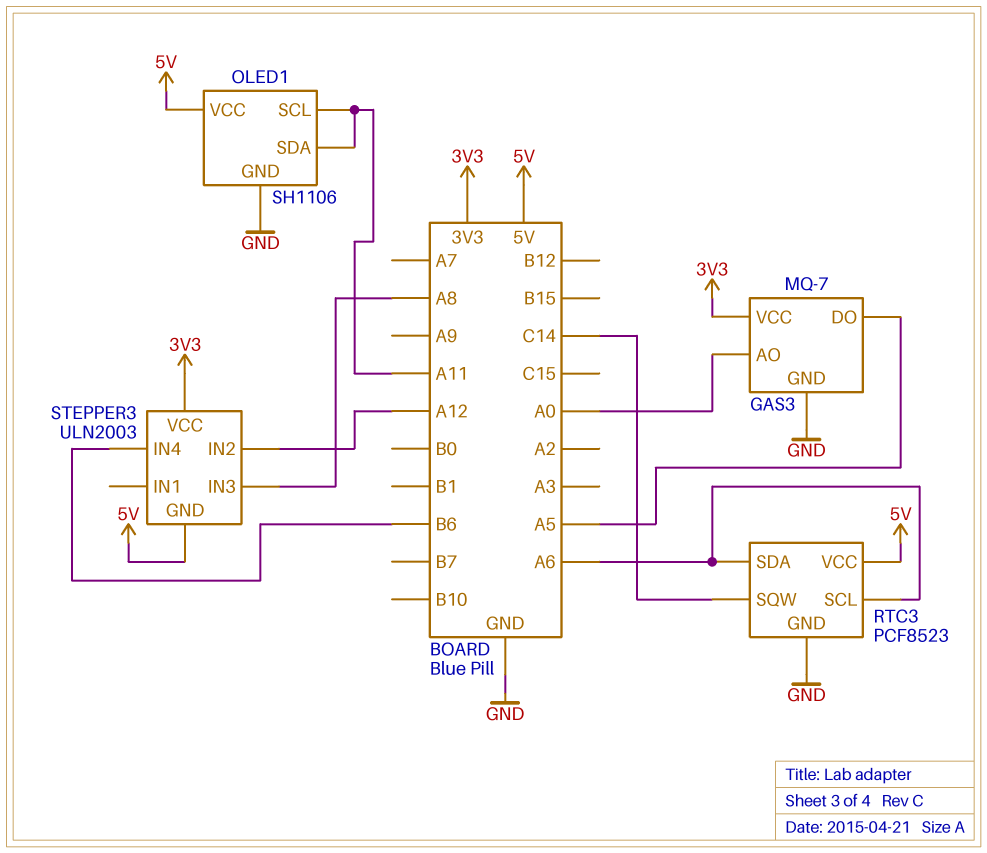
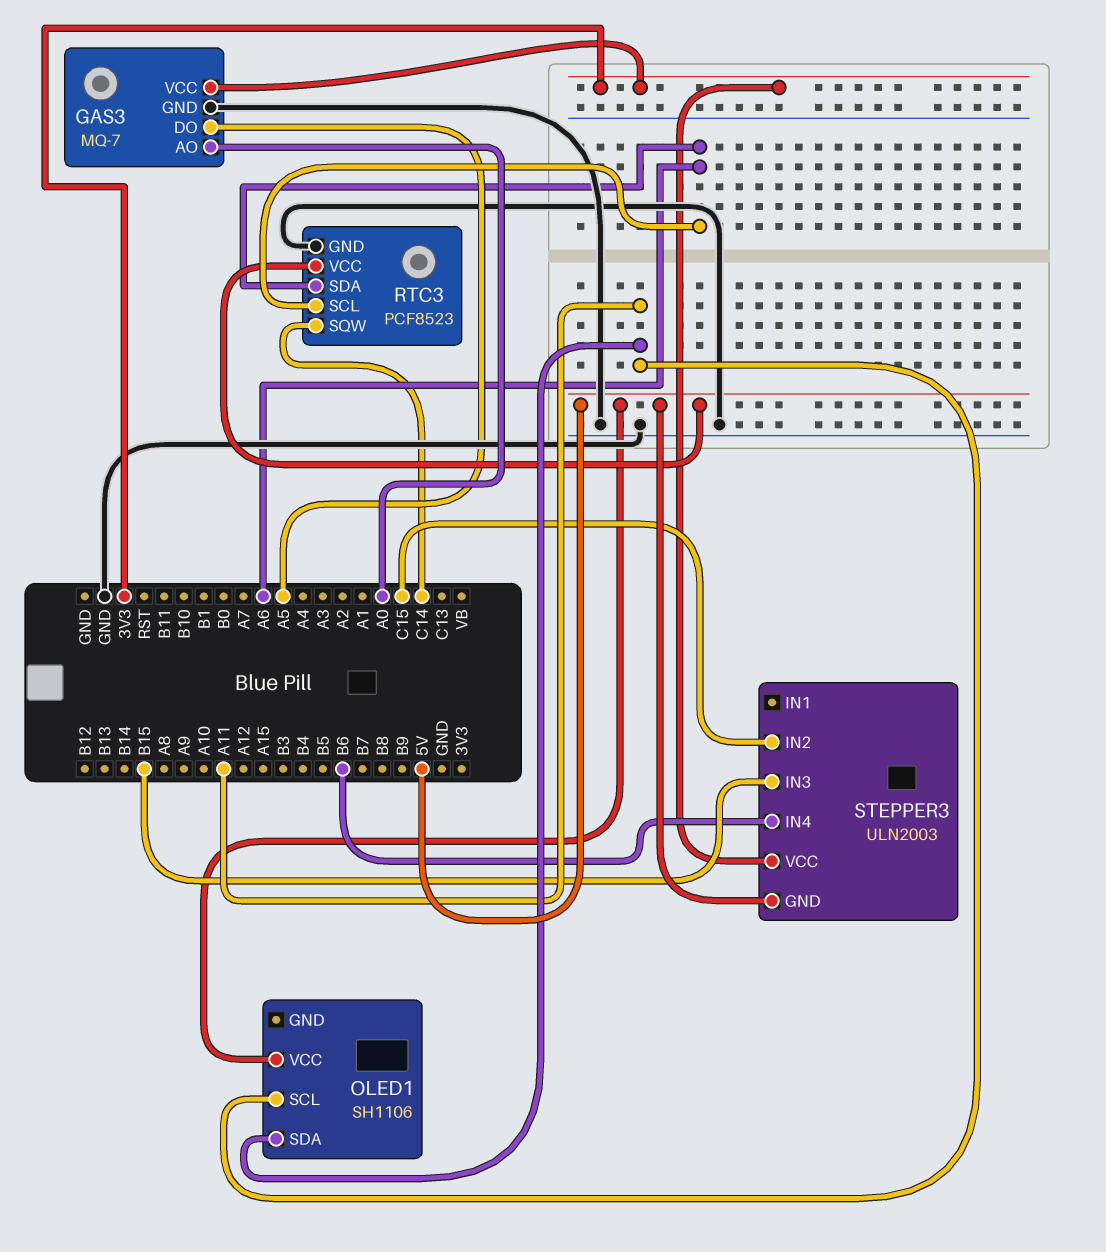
OLED1 pin GND: GND -> none
STEPPER3 pin IN2: A12 -> C15
STEPPER3 pin IN3: A8 -> B15

